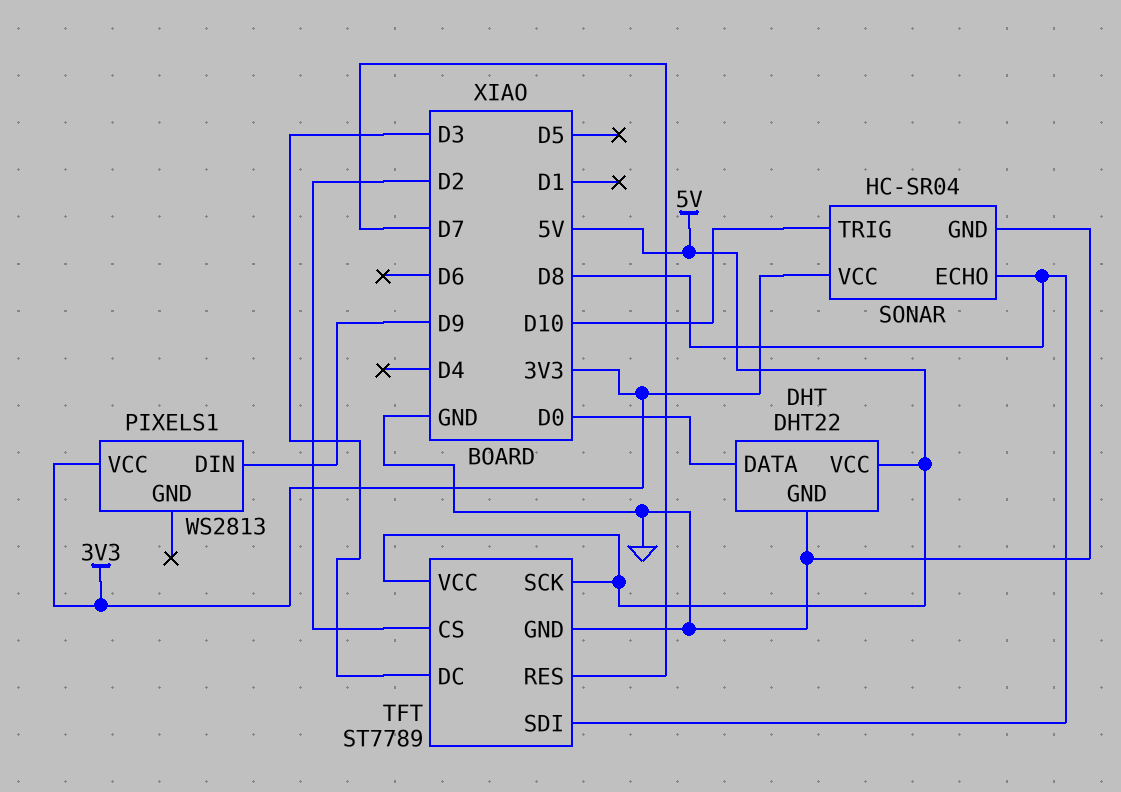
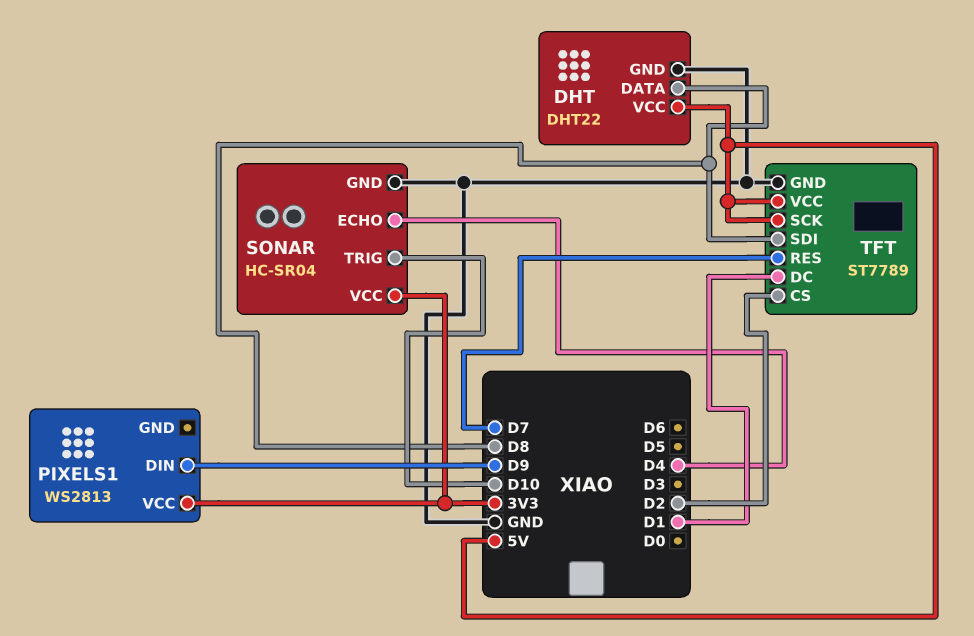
DHT pin DATA: D0 -> D8
SONAR pin ECHO: D8 -> D4
TFT pin DC: D3 -> D1

